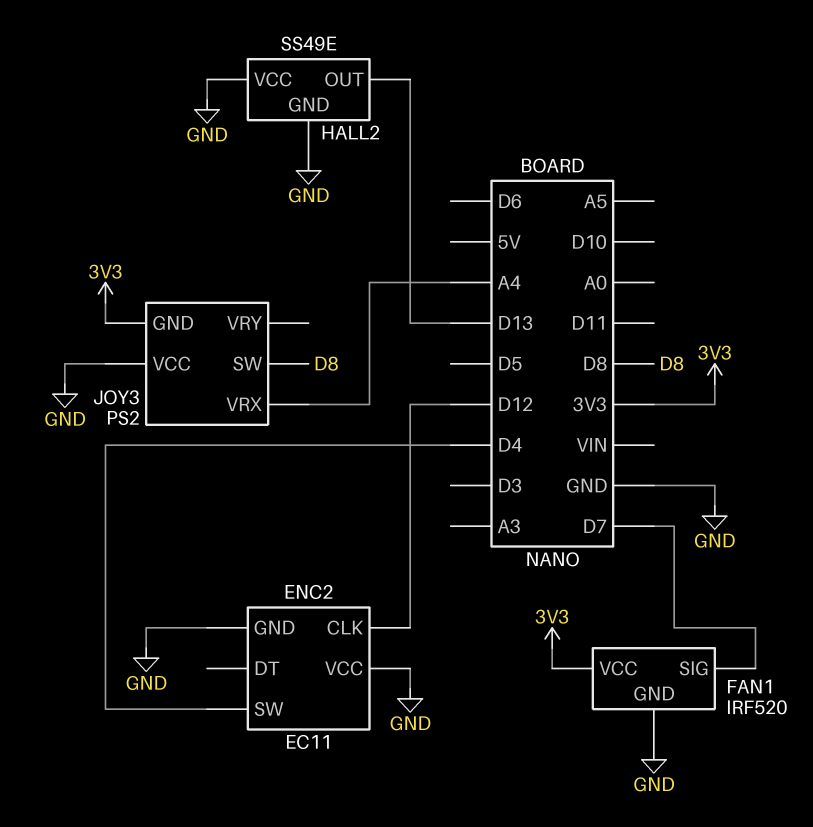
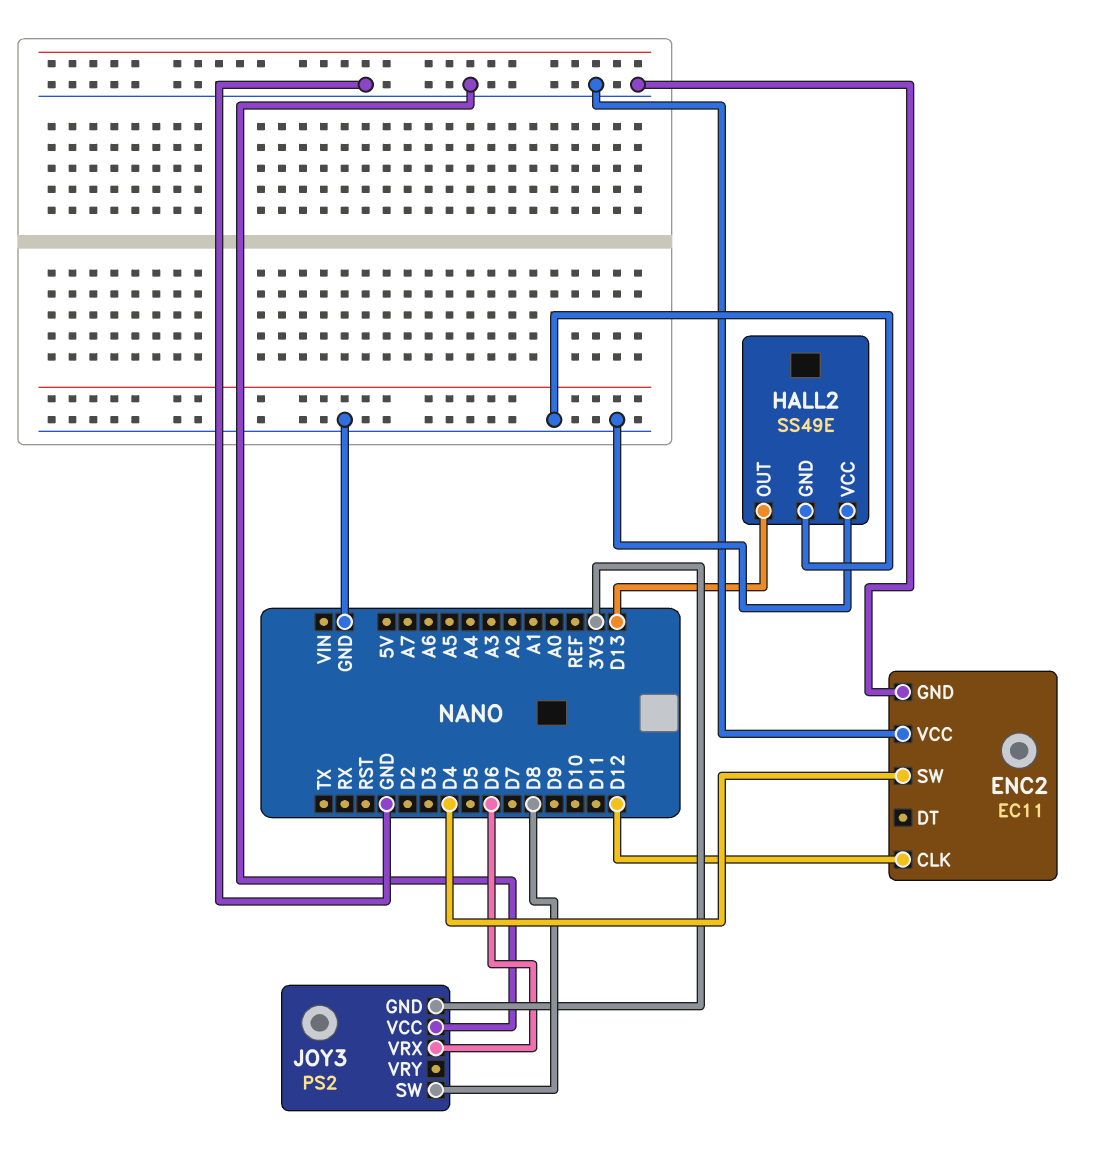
FAN1: IRF520 -> none
FAN1 pin GND: GND -> none
FAN1 pin SIG: D7 -> none
FAN1 pin VCC: 3V3 -> none
JOY3 pin VRX: A4 -> D6

